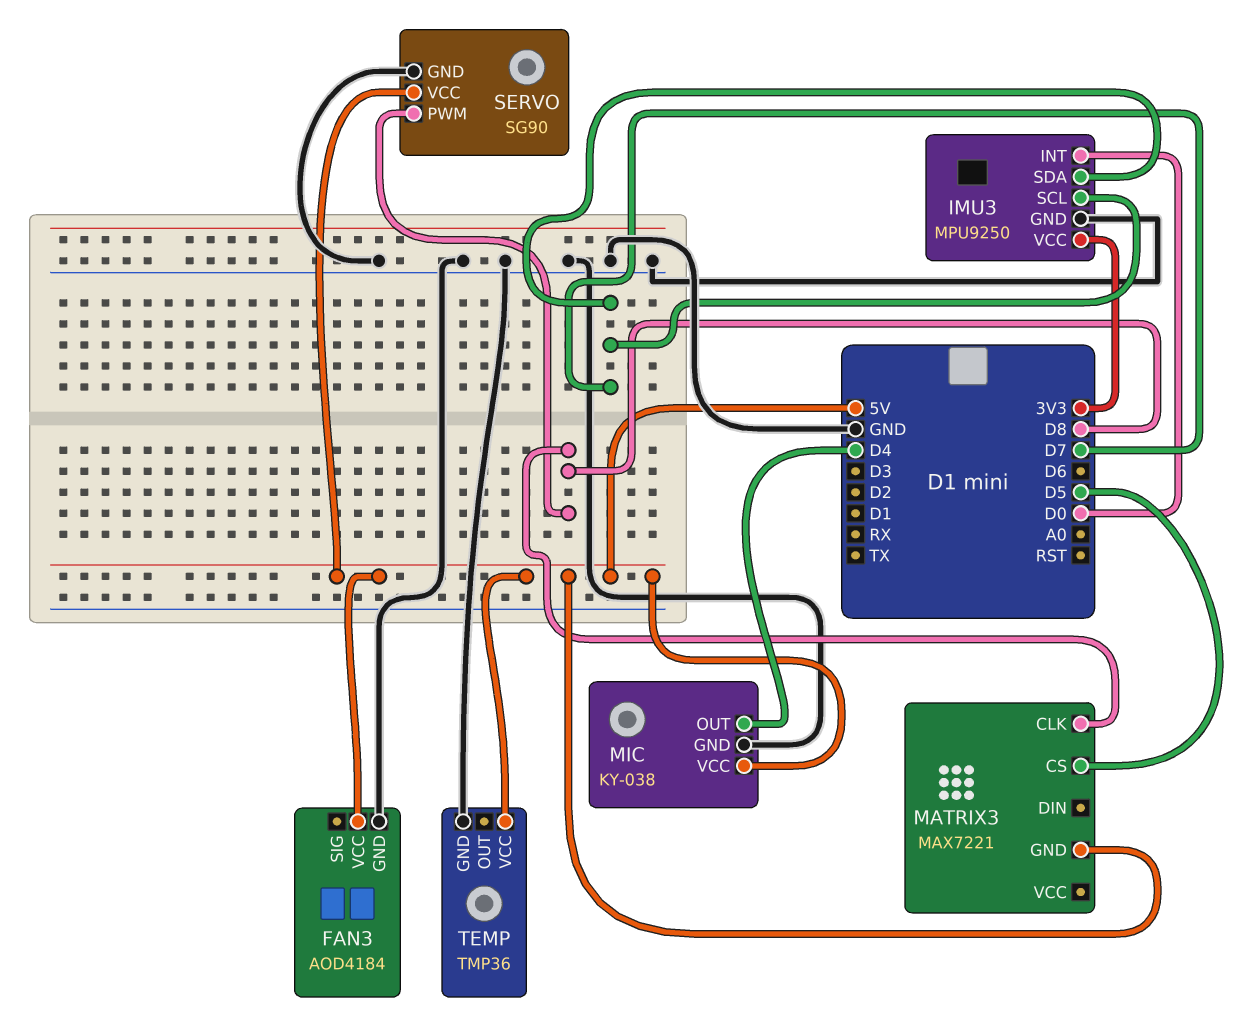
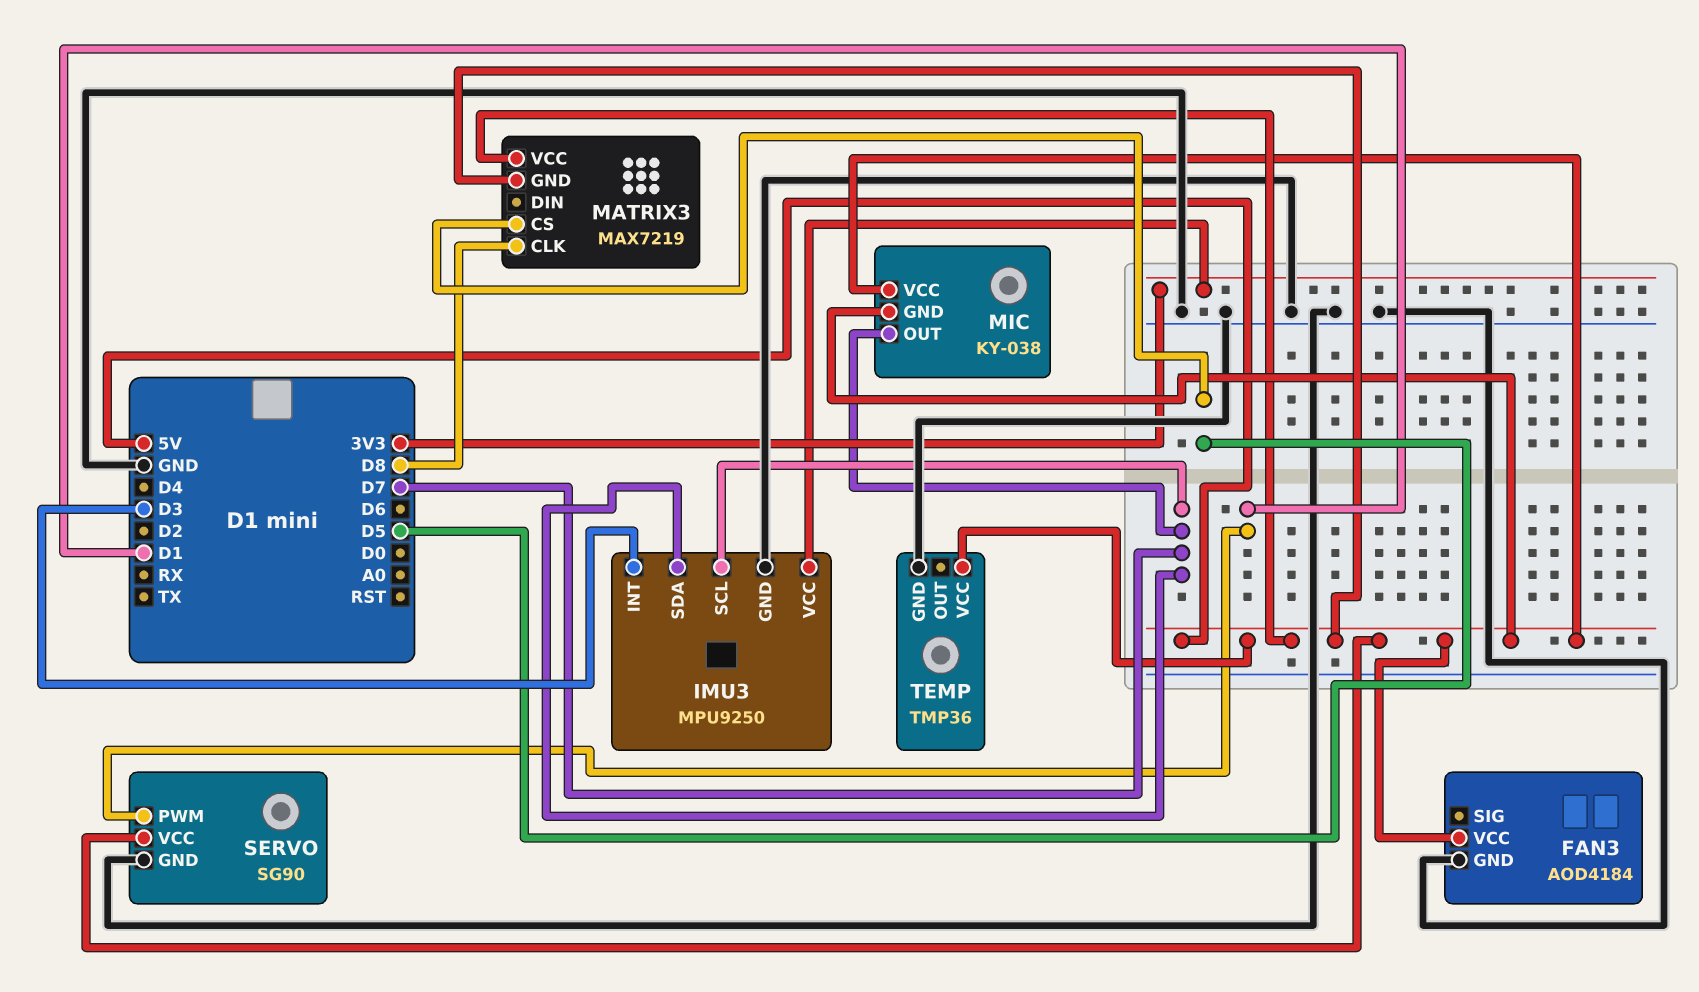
IMU3 pin INT: D0 -> D3
MATRIX3: MAX7221 -> MAX7219
MATRIX3 pin VCC: none -> 5V
MIC pin GND: GND -> 5V
MIC pin OUT: D4 -> D7
SERVO pin PWM: D8 -> D1

